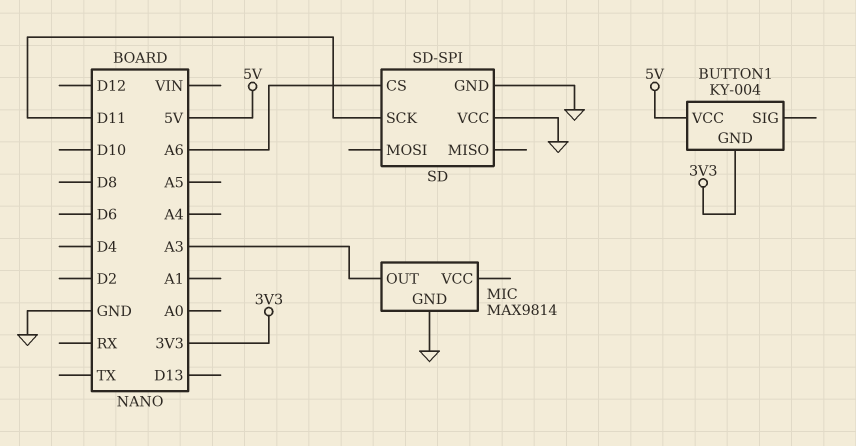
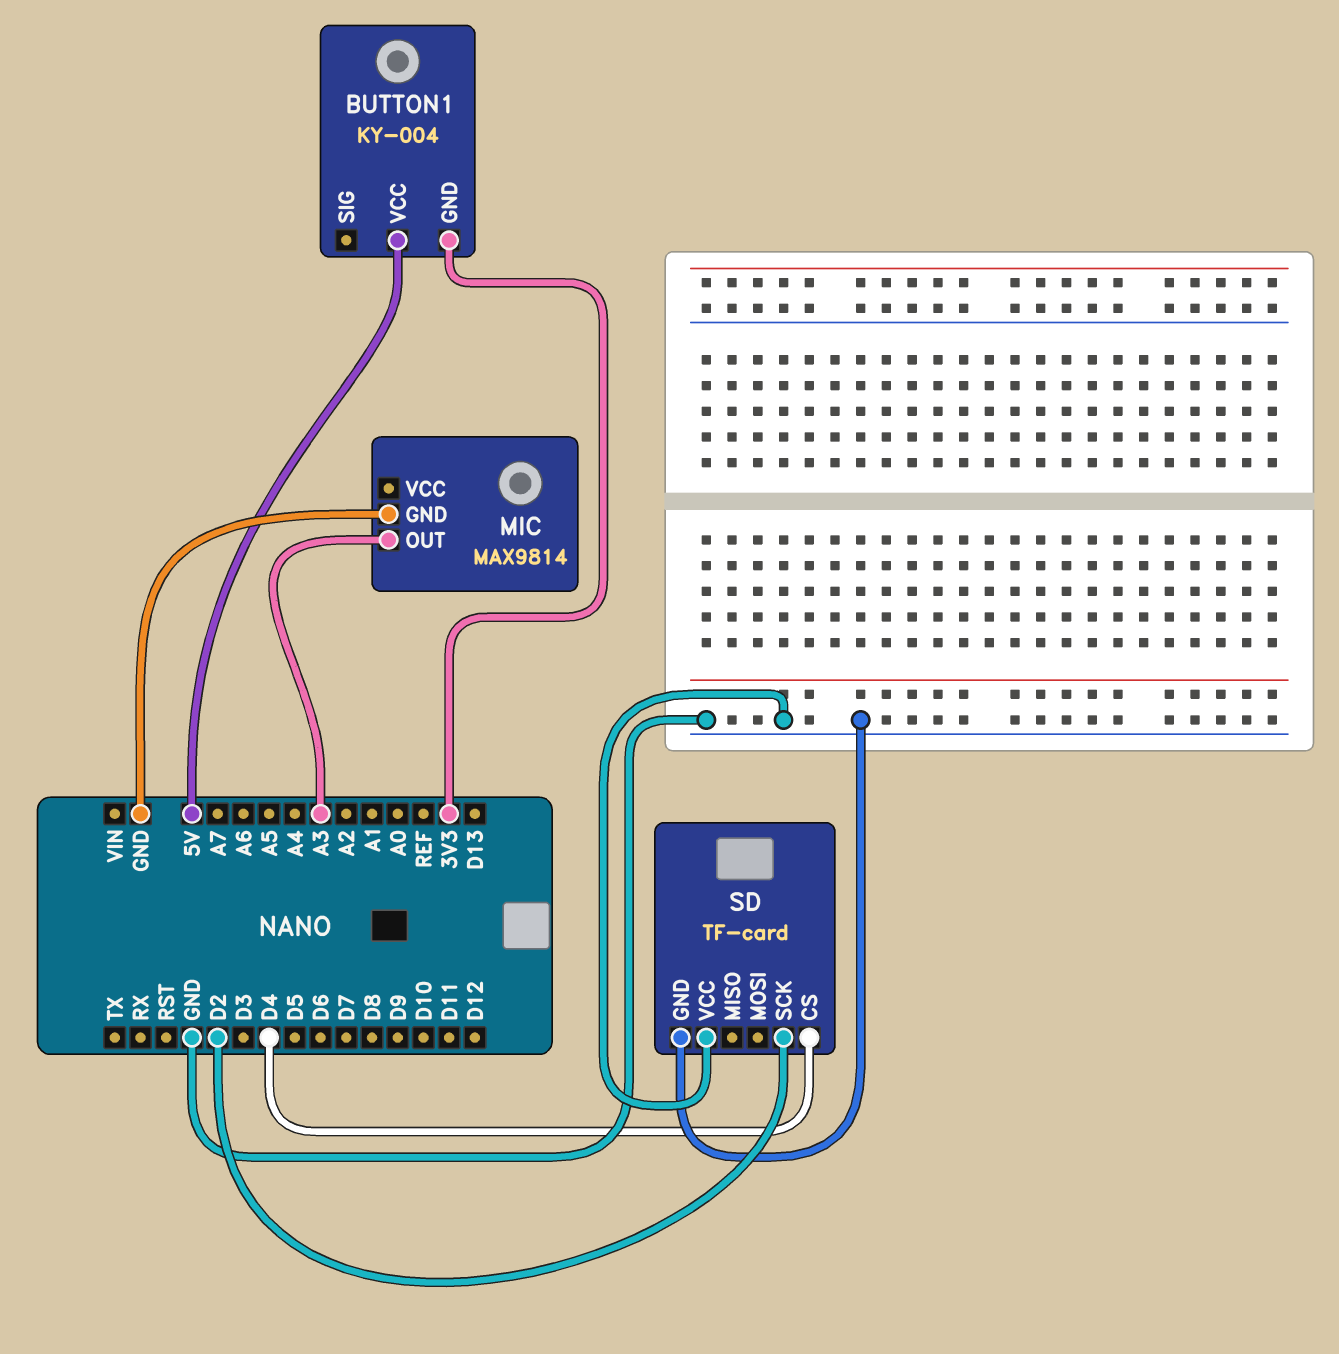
SD: SD-SPI -> TF-card
SD pin CS: A6 -> D4
SD pin SCK: D11 -> D2

